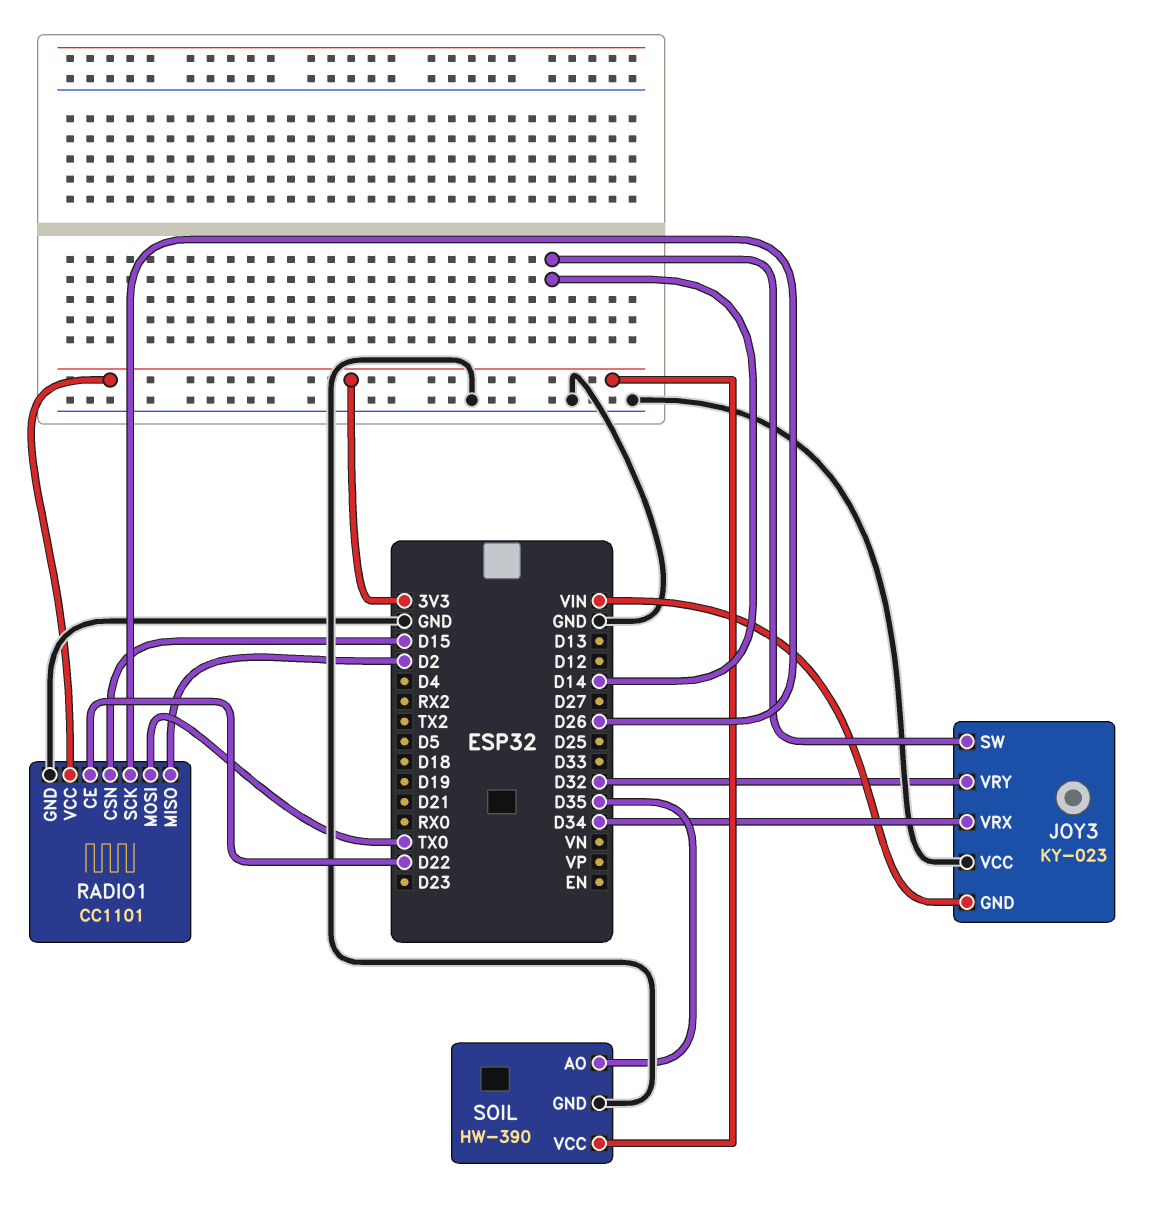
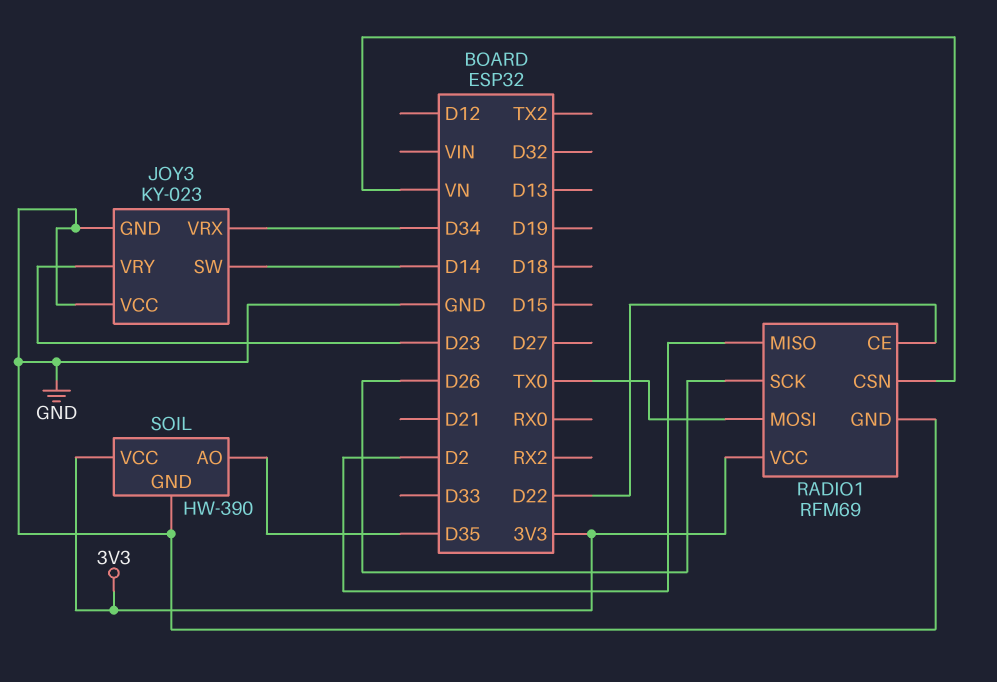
JOY3 pin GND: VIN -> GND
JOY3 pin VRY: D32 -> D23
RADIO1: CC1101 -> RFM69
RADIO1 pin CSN: D15 -> VN

